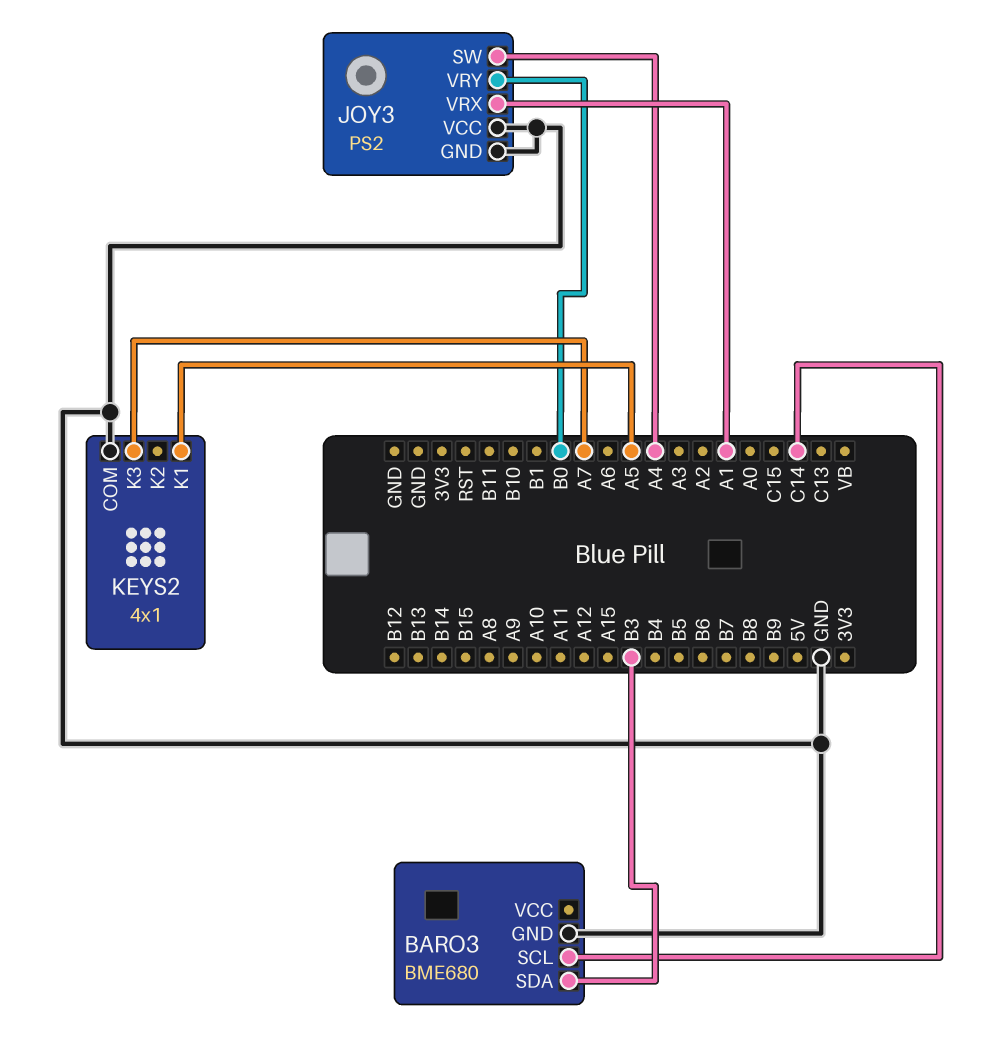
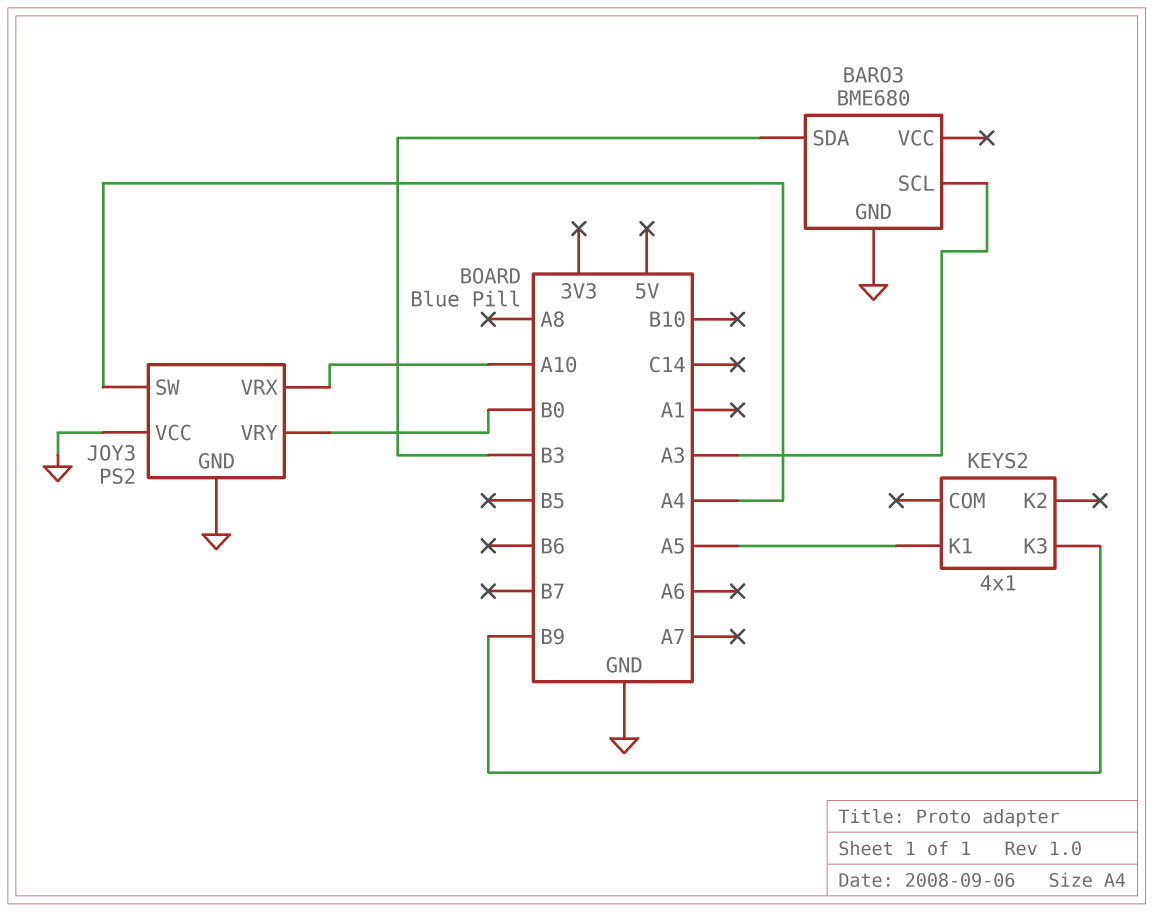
BARO3 pin SCL: C14 -> A3
JOY3 pin VRX: A1 -> A10
KEYS2 pin COM: GND -> none
KEYS2 pin K3: A7 -> B9

